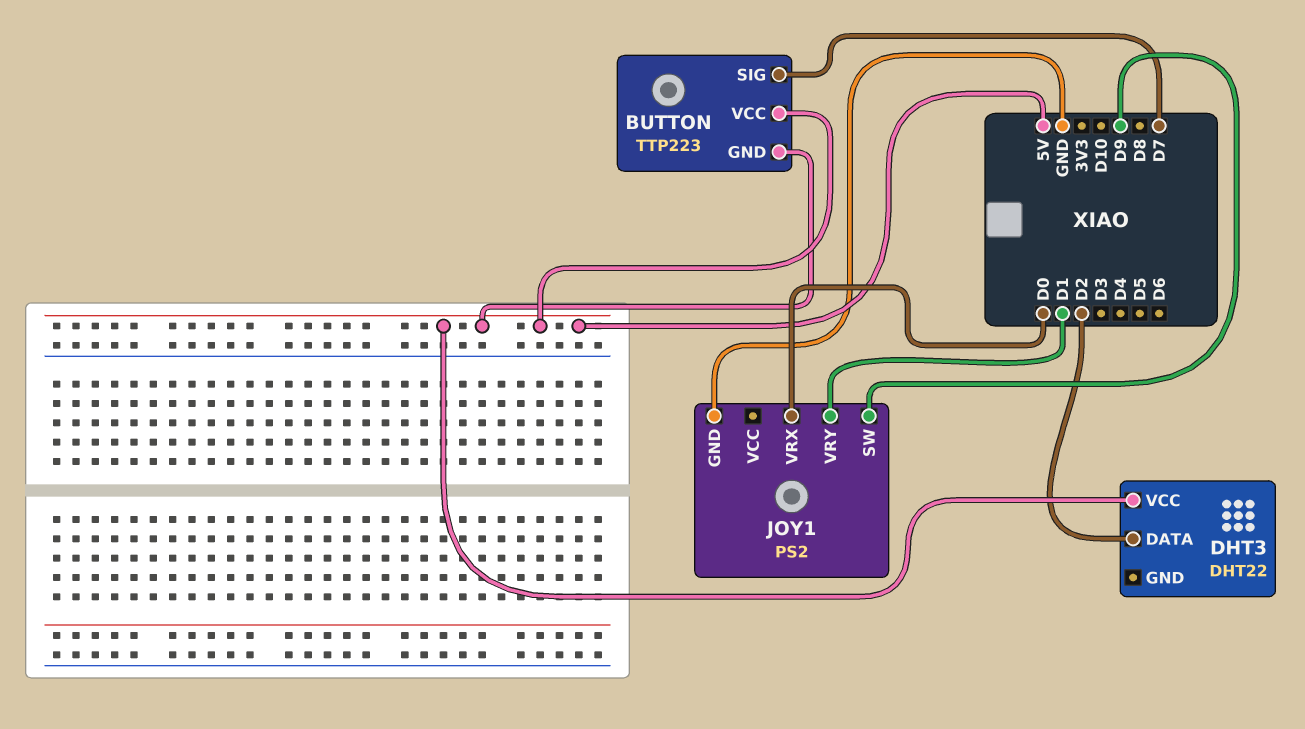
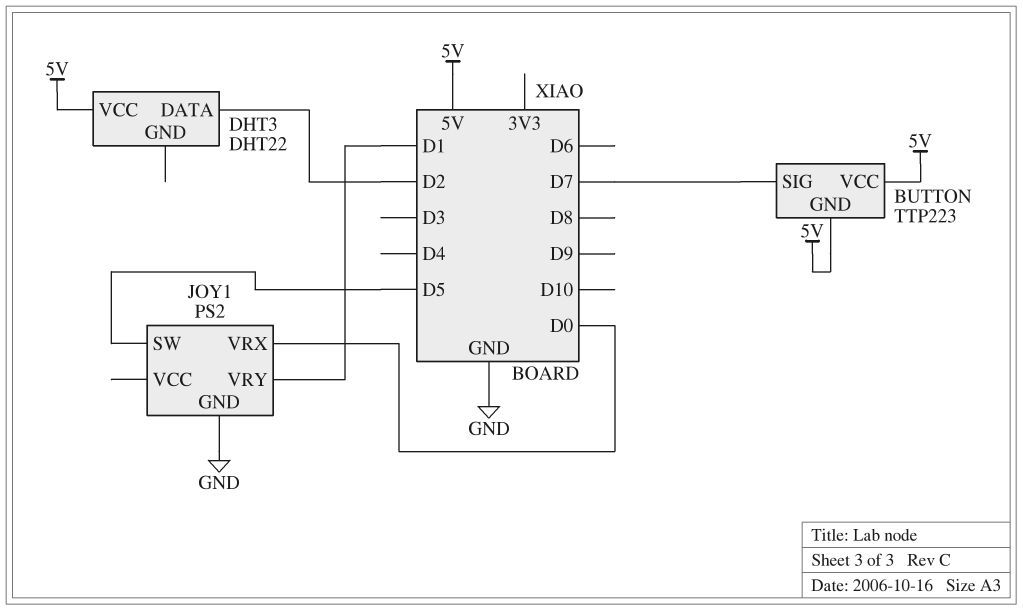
JOY1 pin SW: D9 -> D5

